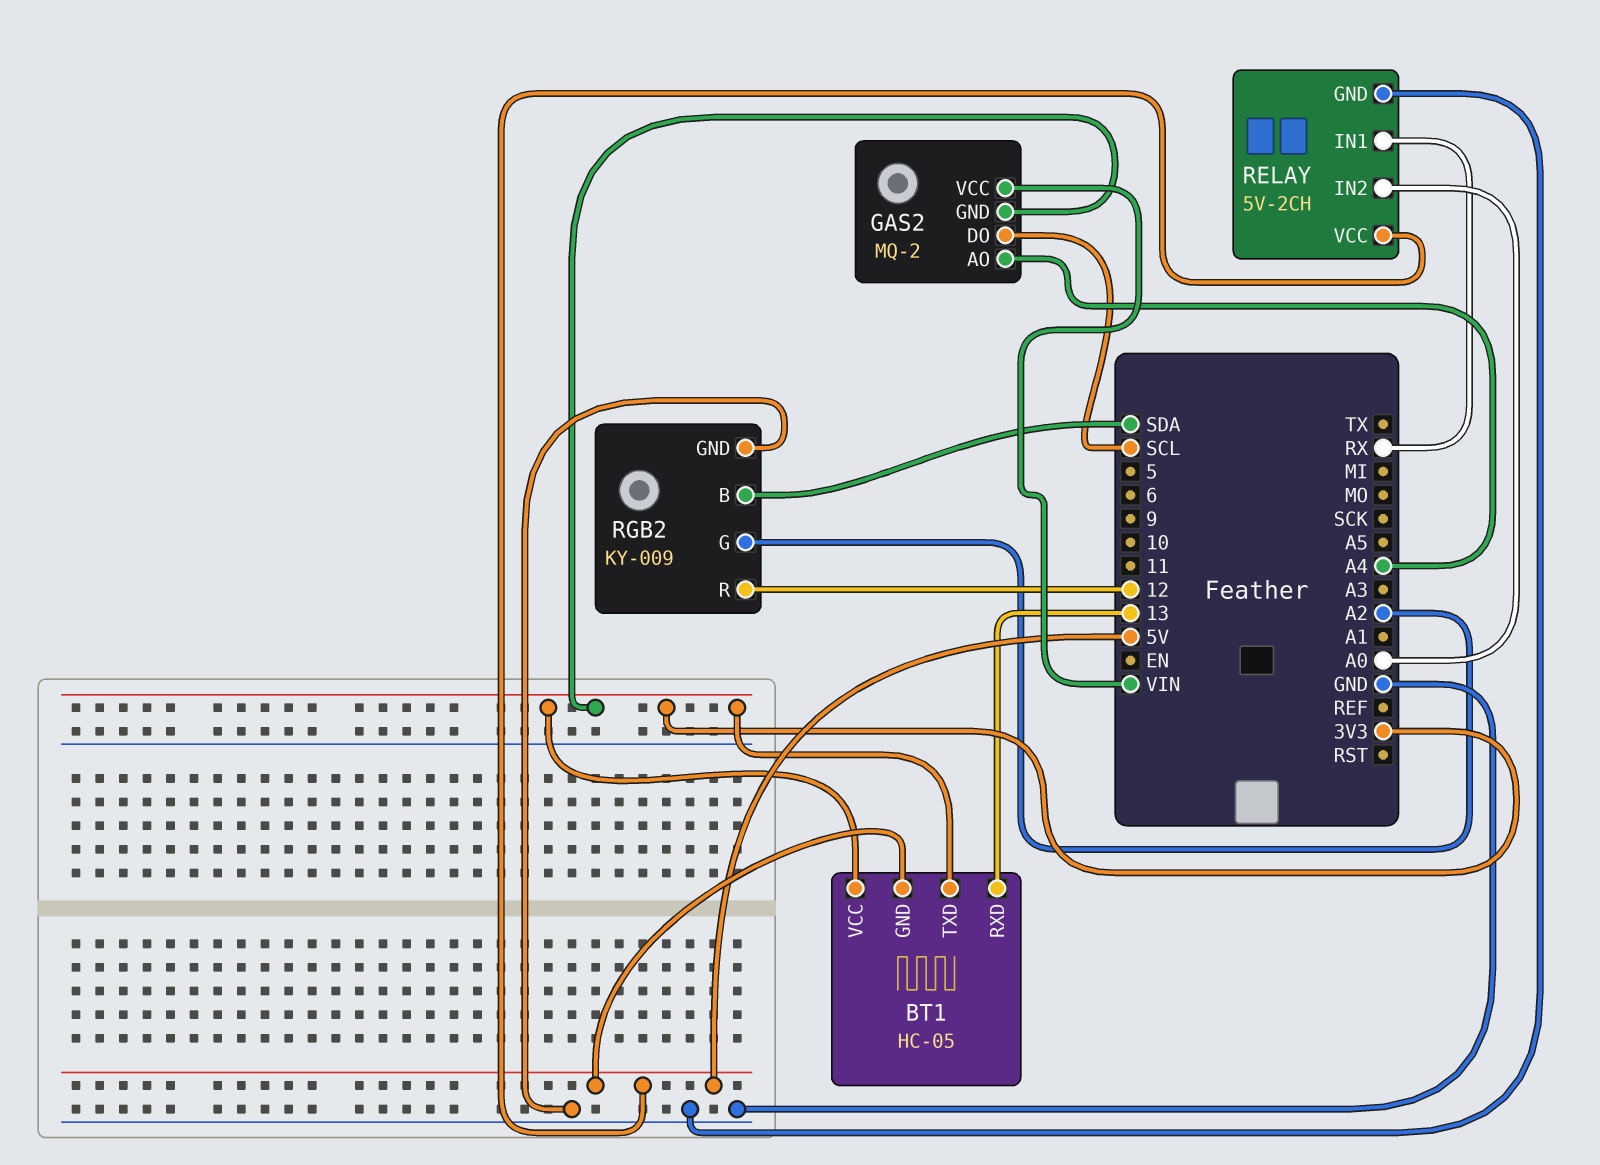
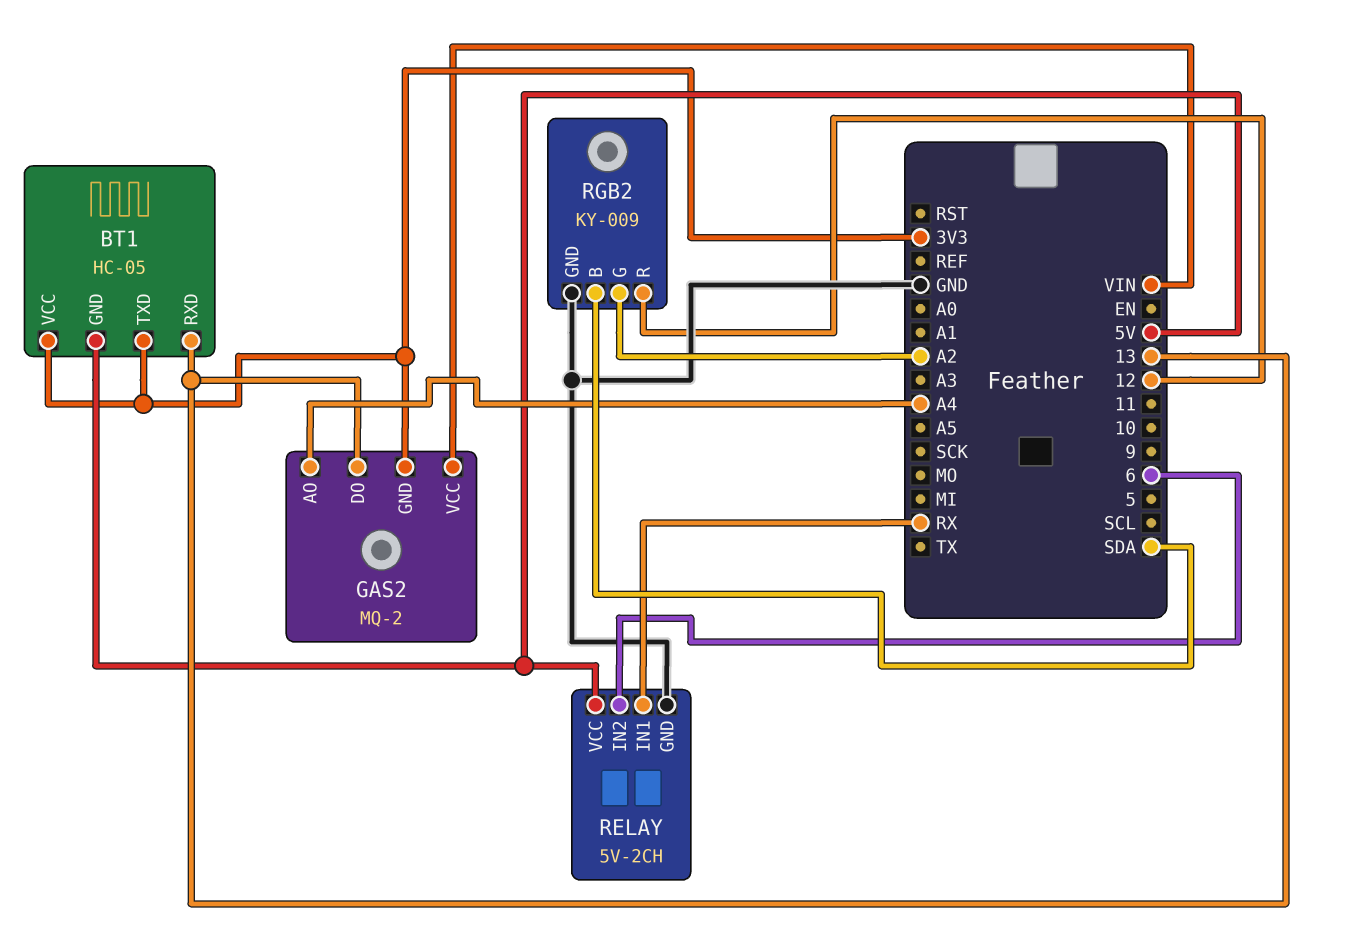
GAS2 pin DO: SCL -> 13
RELAY pin IN2: A0 -> 6

